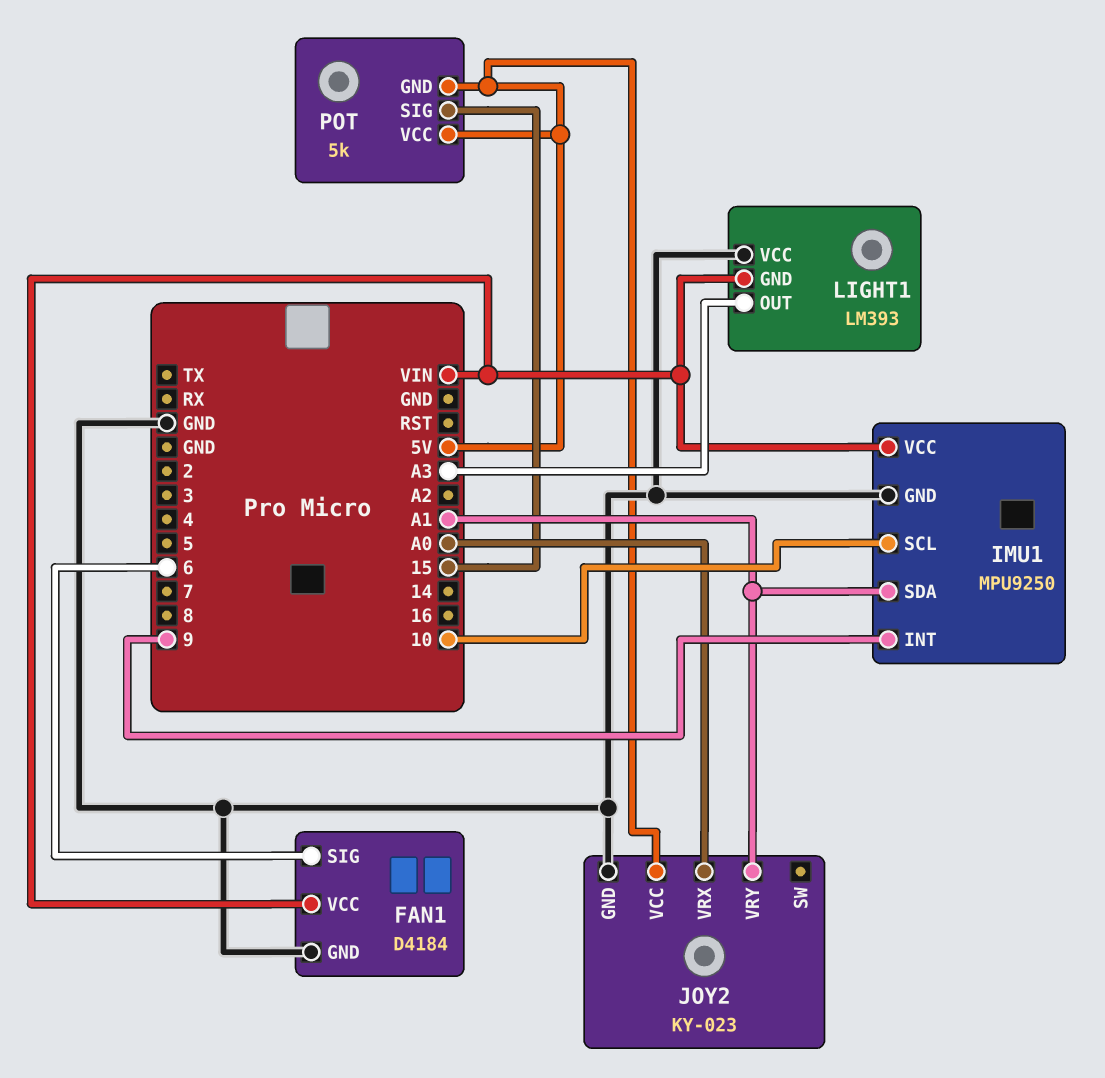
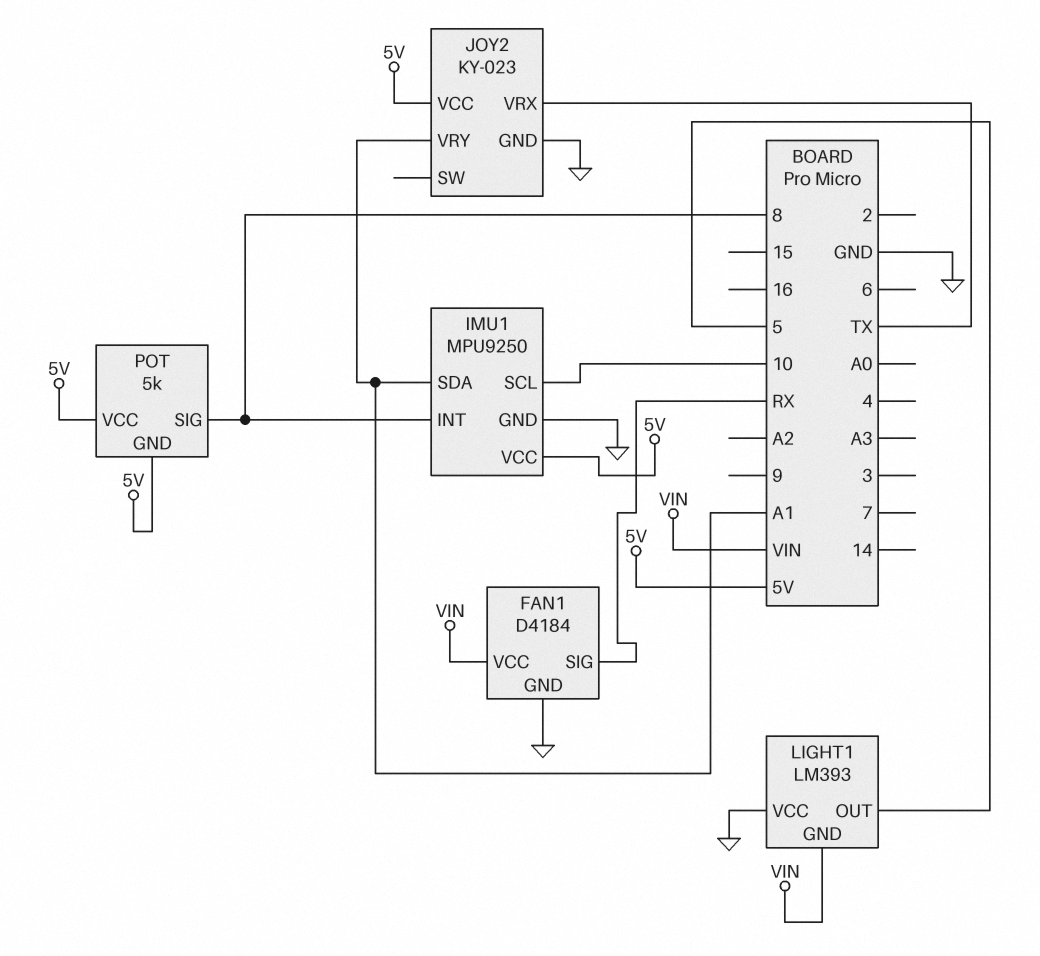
FAN1 pin SIG: 6 -> RX
IMU1 pin INT: 9 -> 8
IMU1 pin VCC: VIN -> 5V
JOY2 pin VRX: A0 -> TX
LIGHT1 pin OUT: A3 -> 5
POT pin SIG: 15 -> 8

